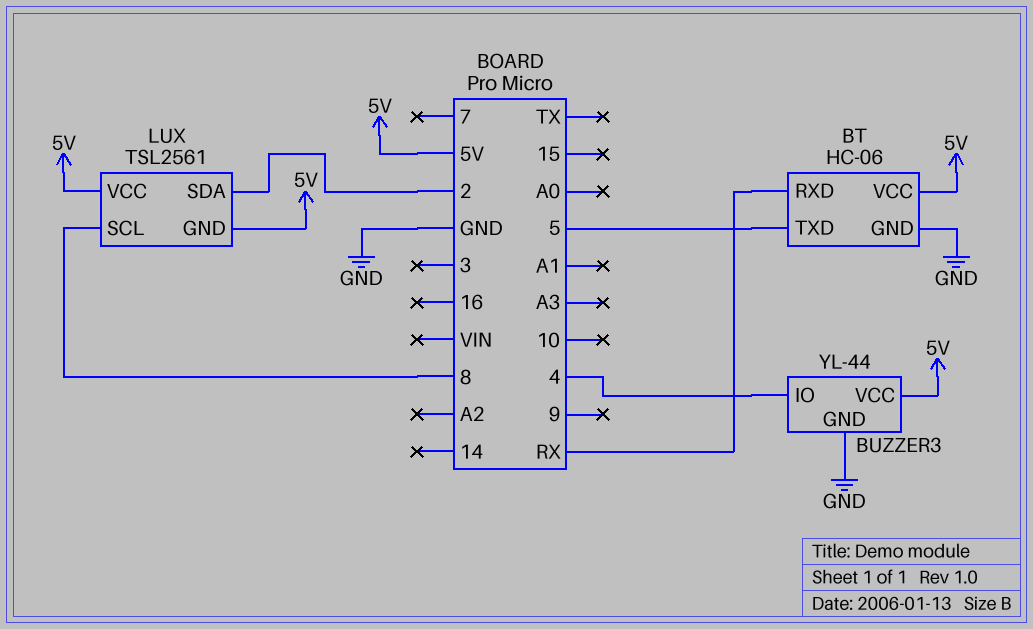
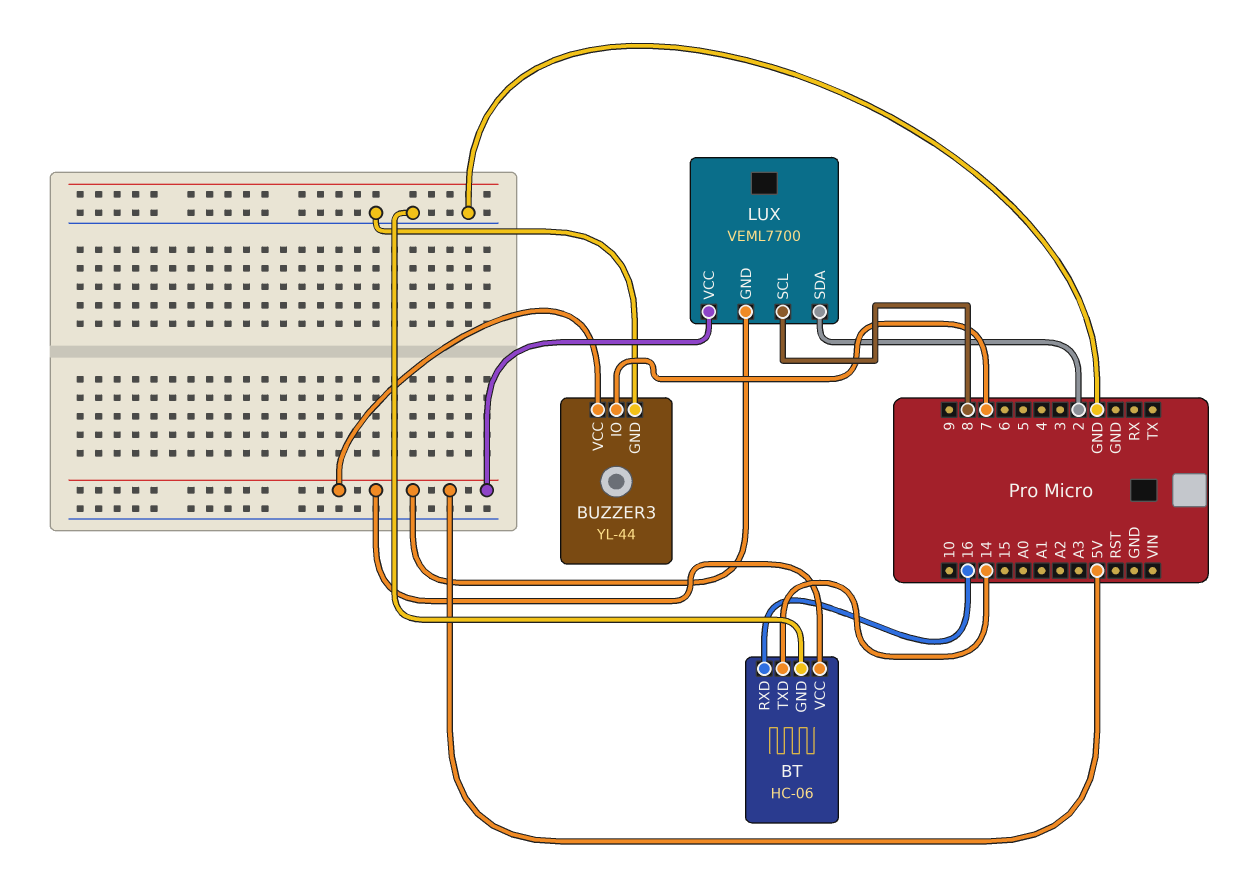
BT pin RXD: RX -> 16
BT pin TXD: 5 -> 14
BUZZER3 pin IO: 4 -> 7
LUX: TSL2561 -> VEML7700

